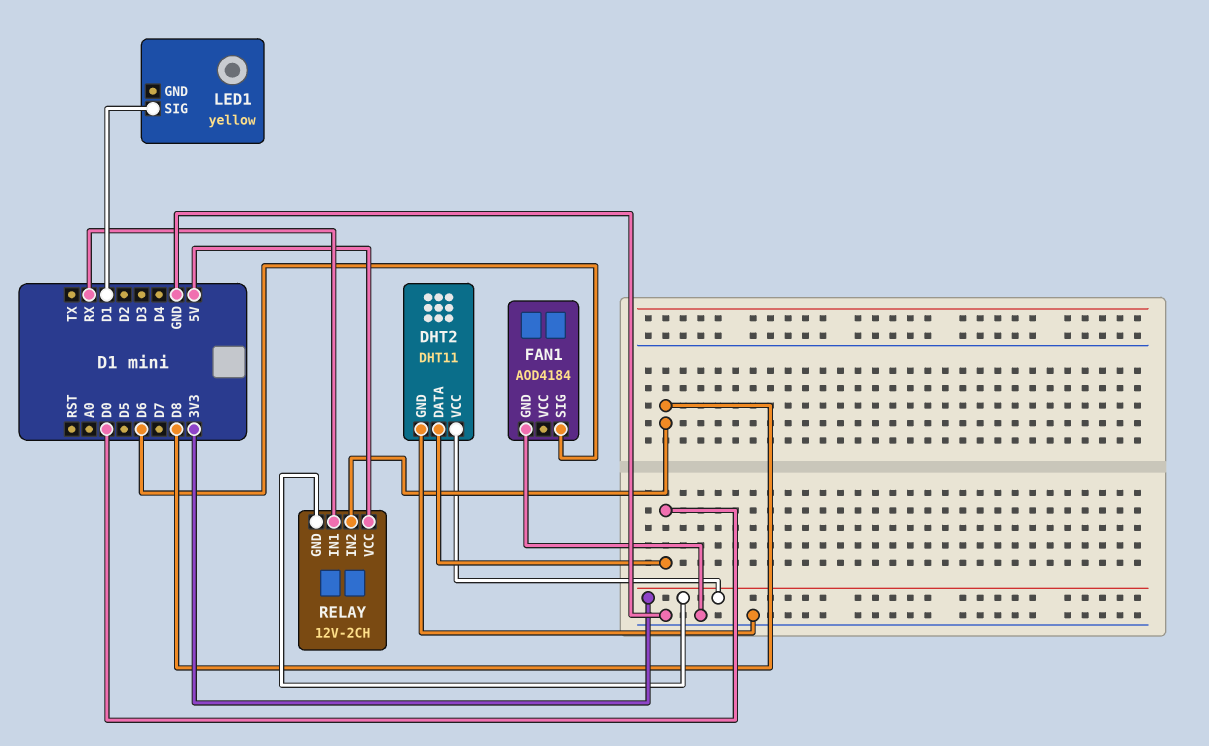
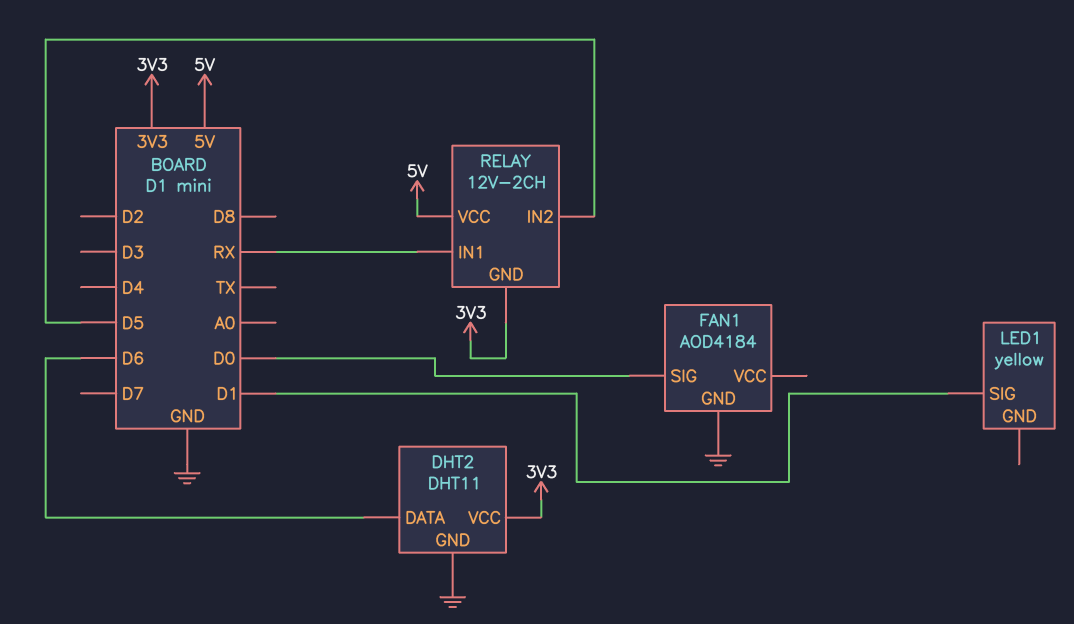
DHT2 pin DATA: D0 -> D6
FAN1 pin SIG: D6 -> D0
RELAY pin IN2: D8 -> D5

